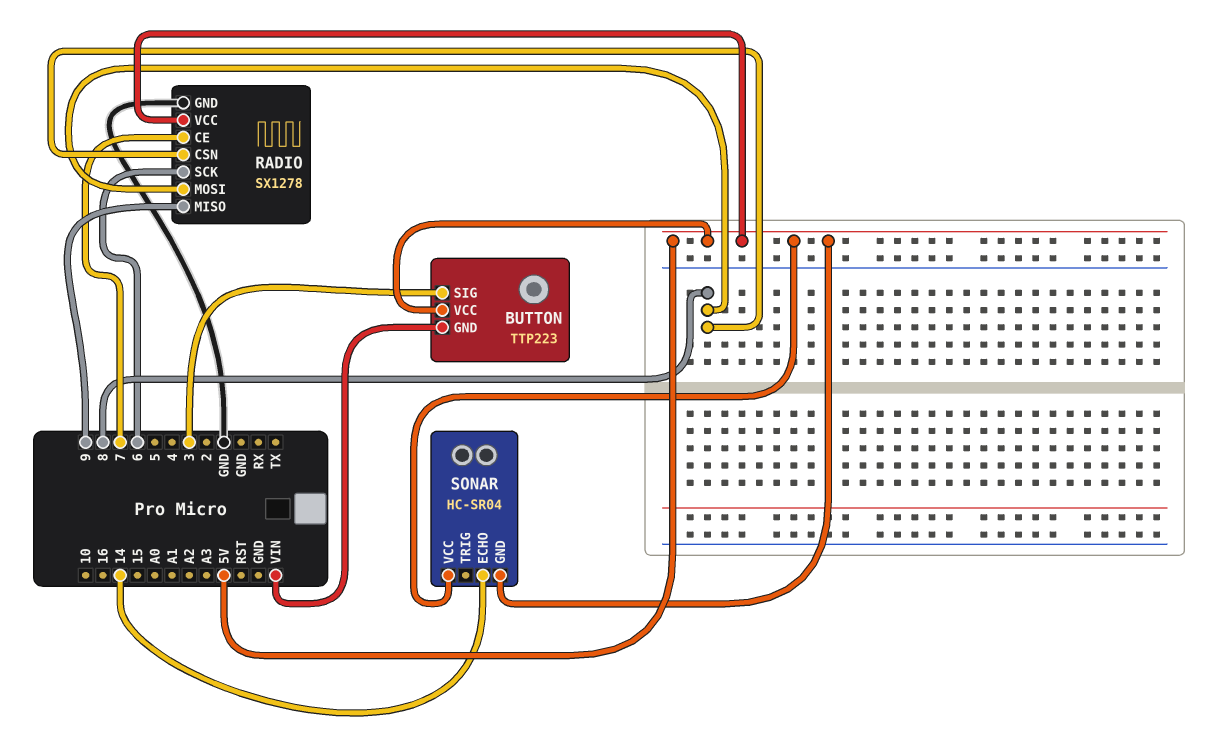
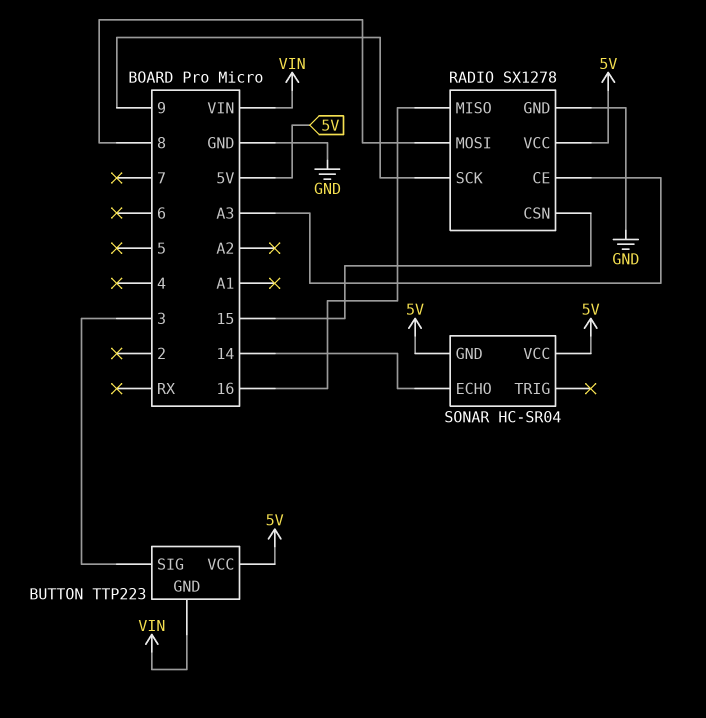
RADIO pin CE: 7 -> A3
RADIO pin CSN: 8 -> 15
RADIO pin MISO: 9 -> 16
RADIO pin SCK: 6 -> 9

